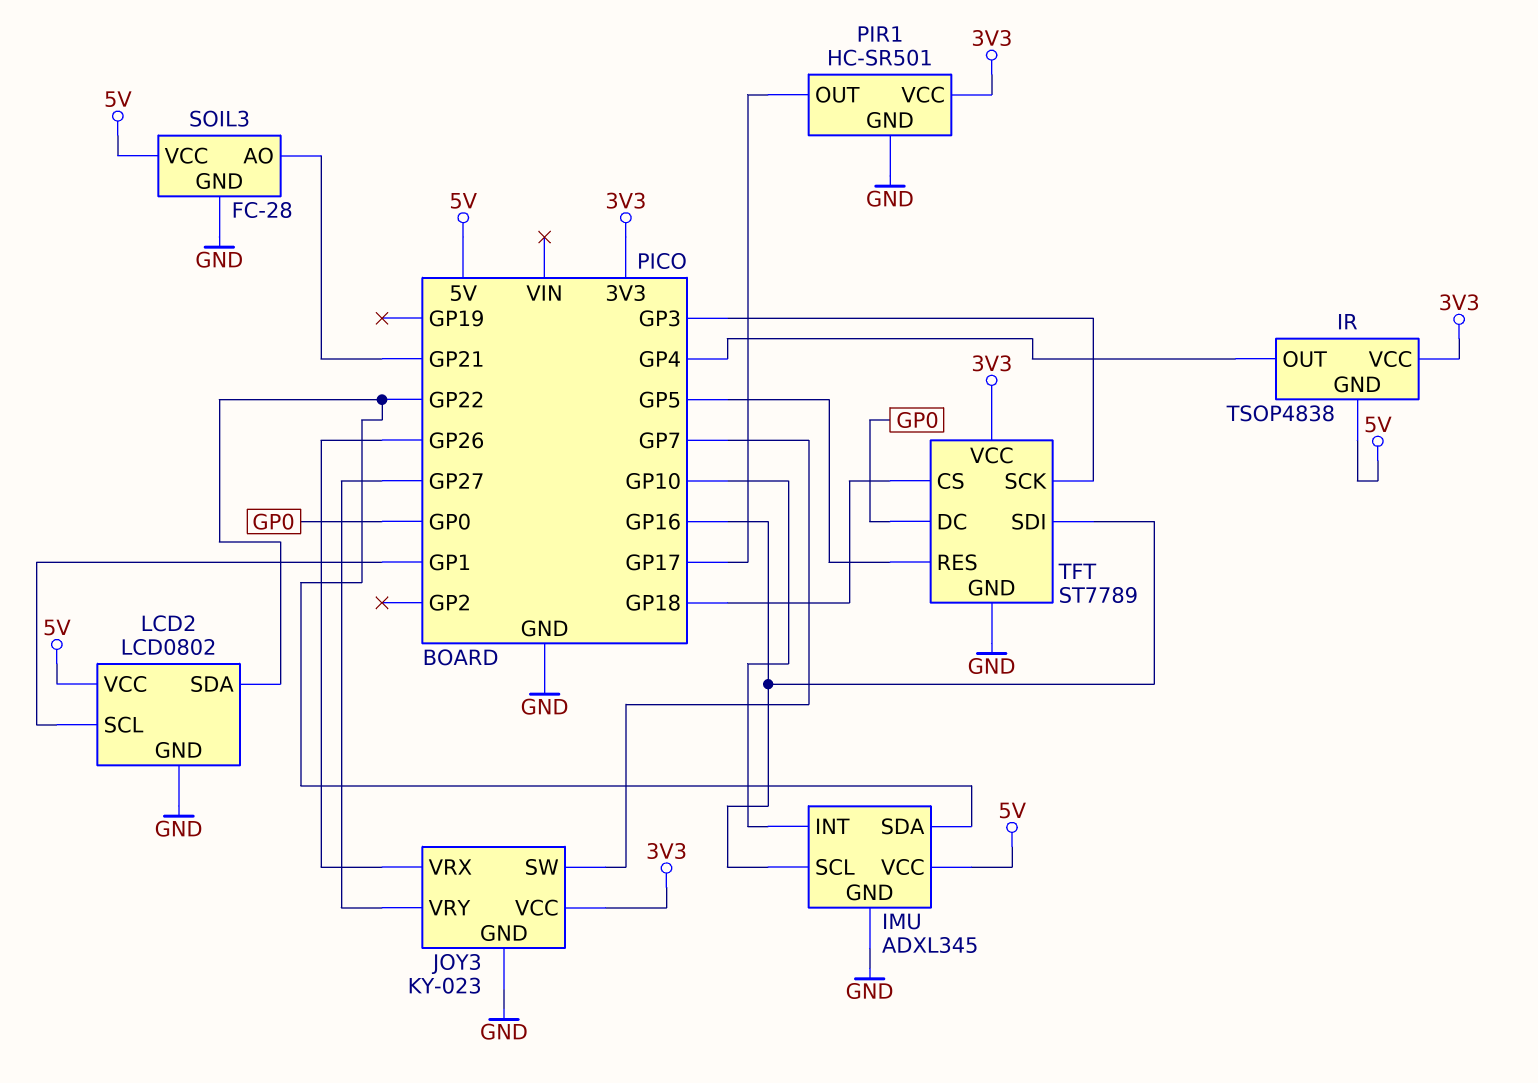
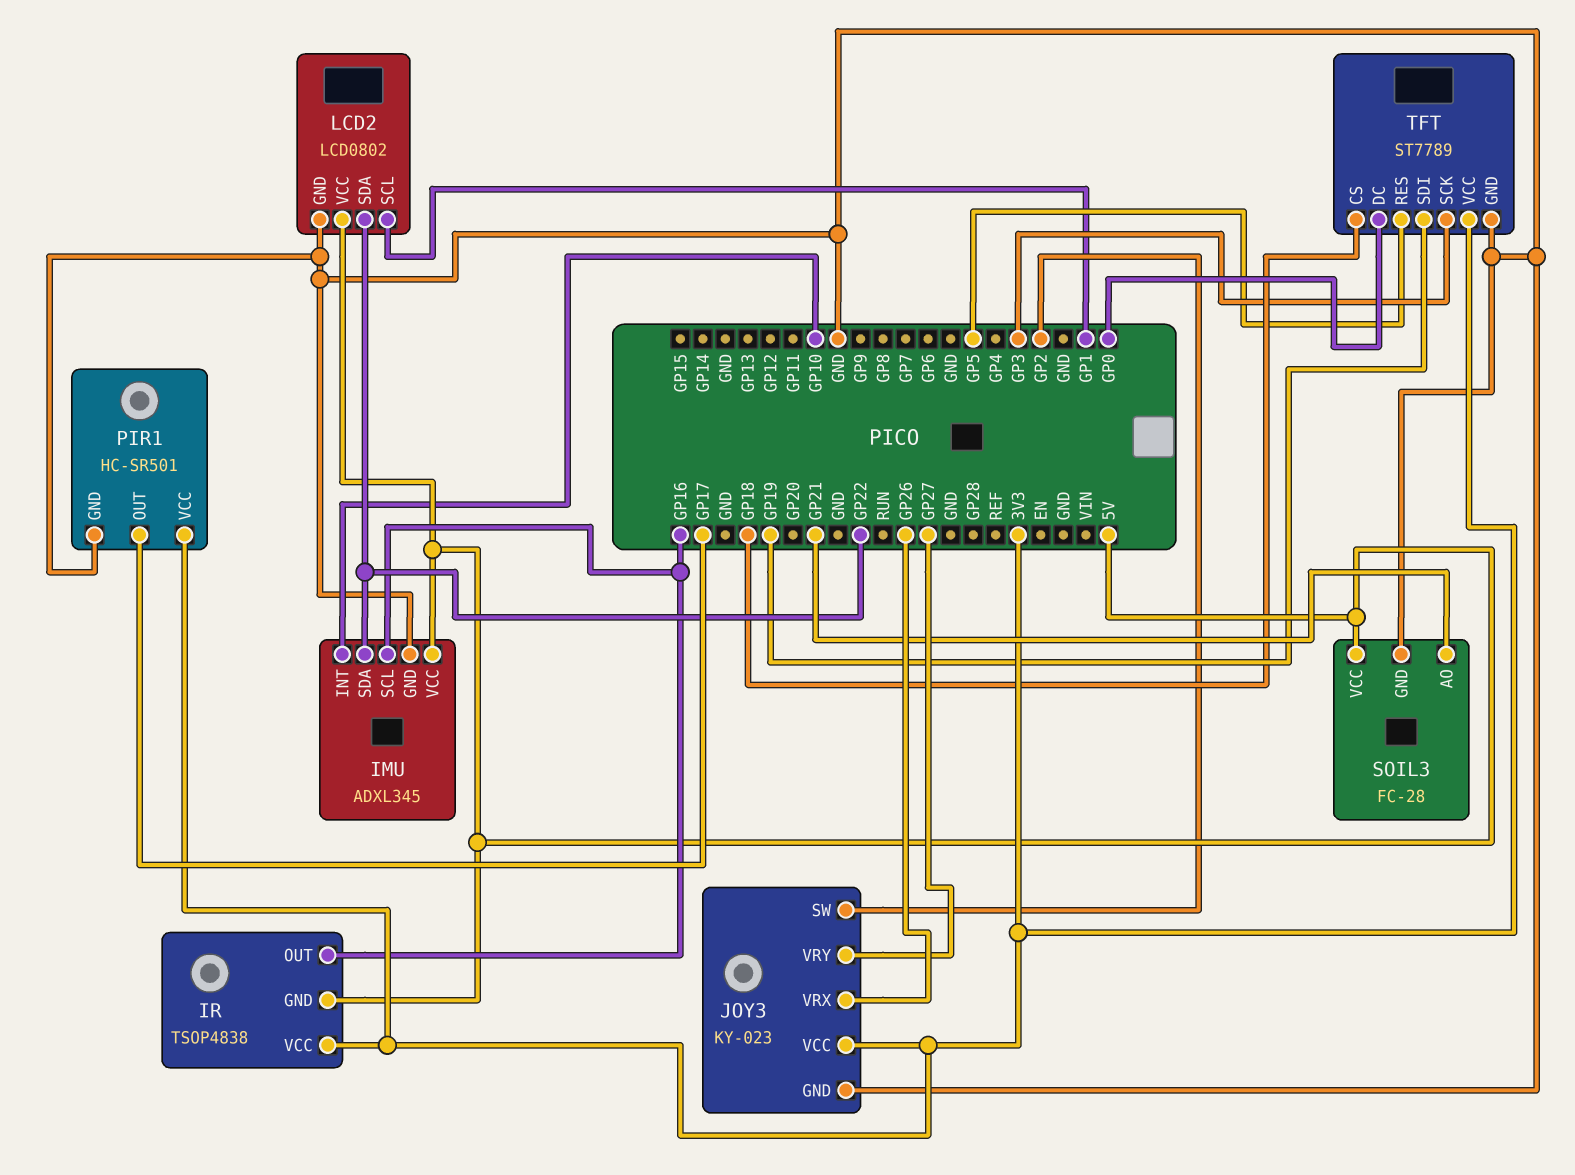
IR pin OUT: GP4 -> GP16
JOY3 pin SW: GP7 -> GP2
TFT pin SDI: GP16 -> GP19

